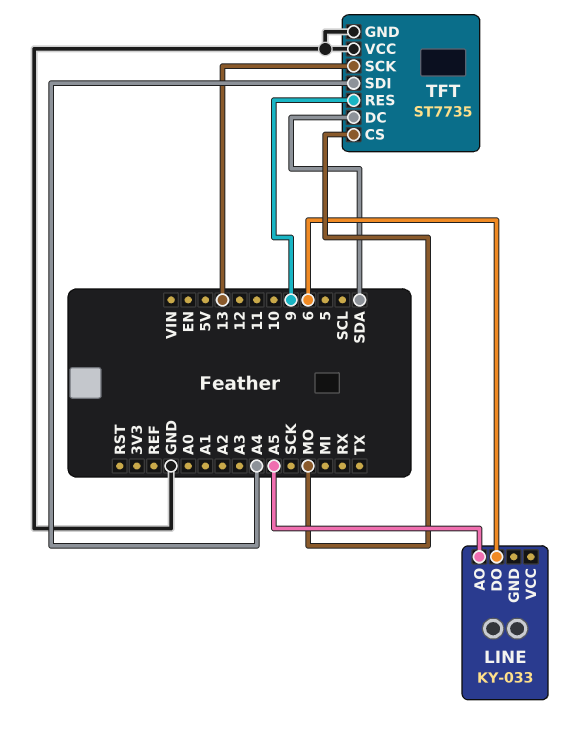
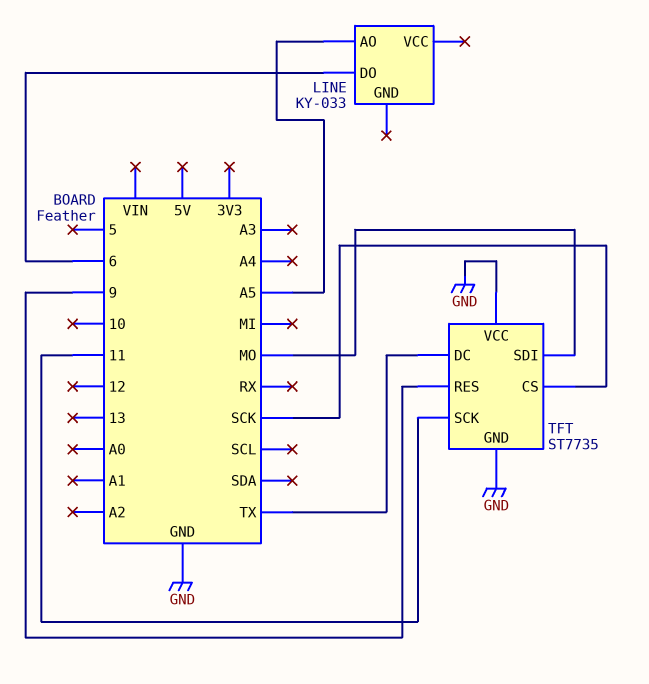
TFT pin CS: MO -> SCK
TFT pin DC: SDA -> TX
TFT pin SCK: 13 -> 11
TFT pin SDI: A4 -> MO

